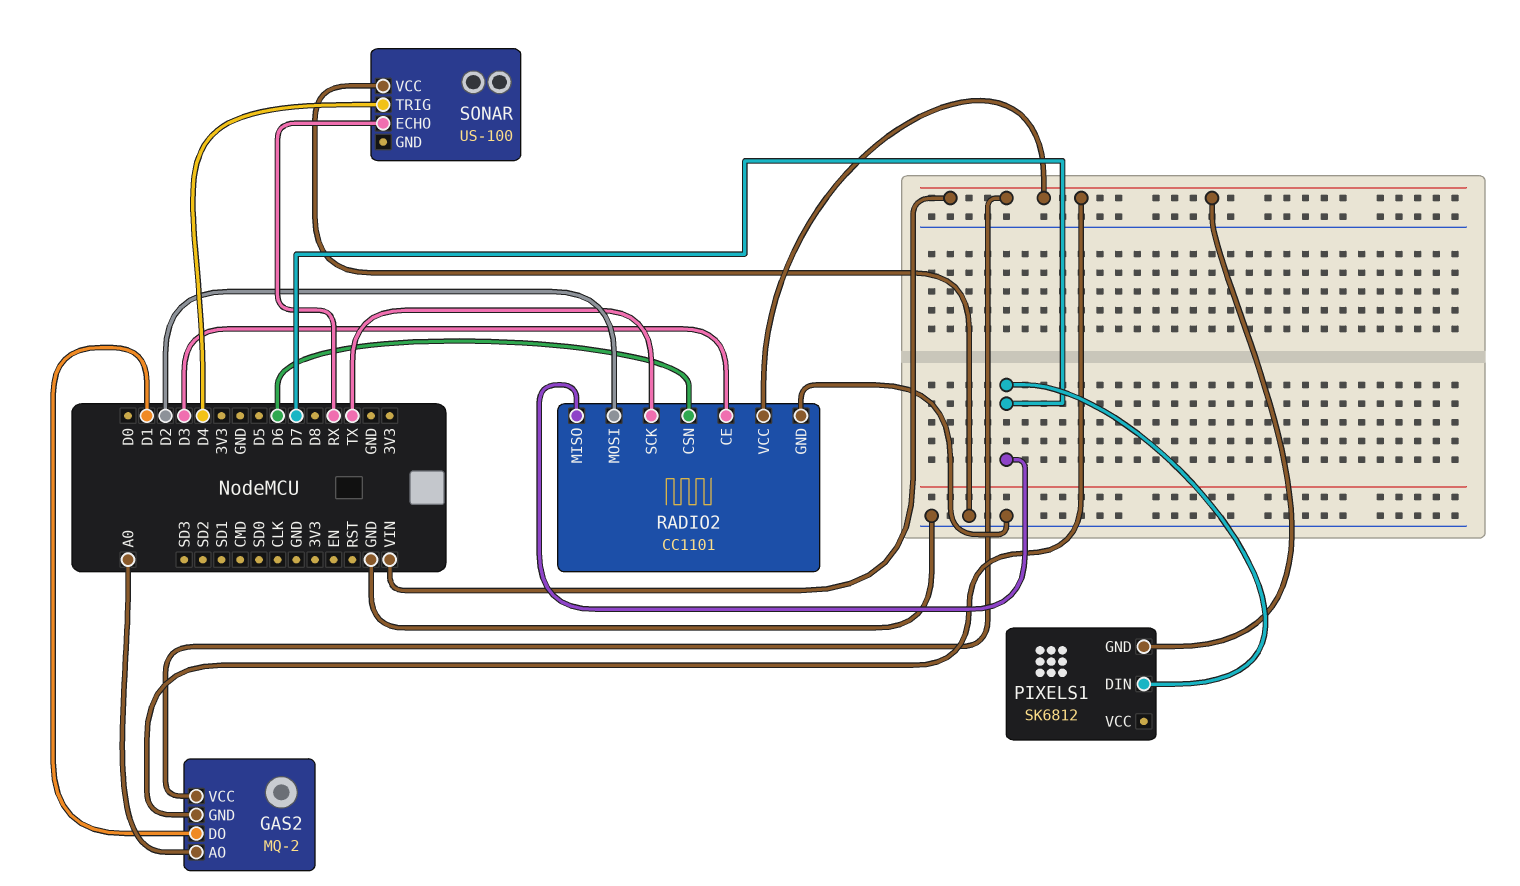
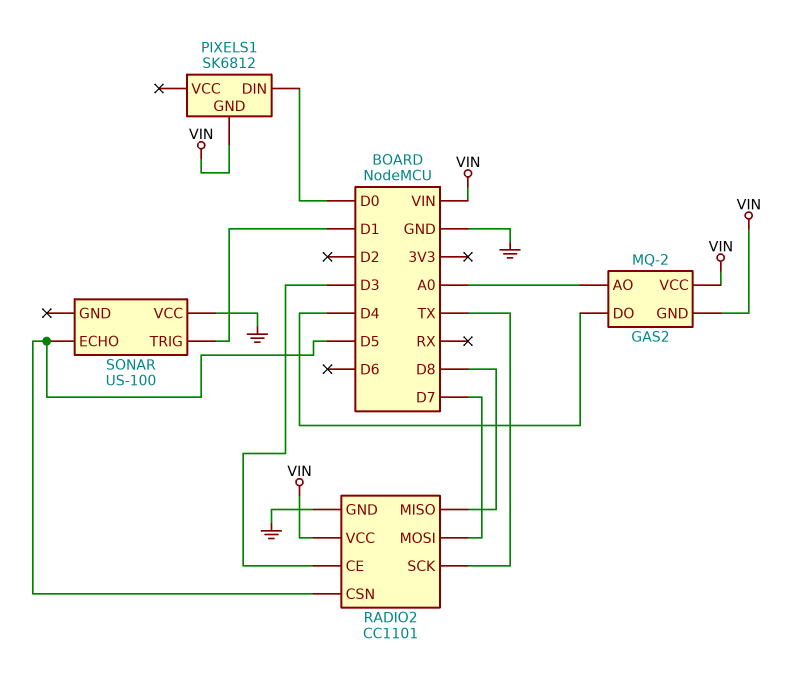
GAS2 pin DO: D1 -> D4
PIXELS1 pin DIN: D7 -> D0
RADIO2 pin CSN: D6 -> D5
RADIO2 pin MISO: D7 -> D8
RADIO2 pin MOSI: D2 -> D7
SONAR pin ECHO: RX -> D5
SONAR pin TRIG: D4 -> D1

